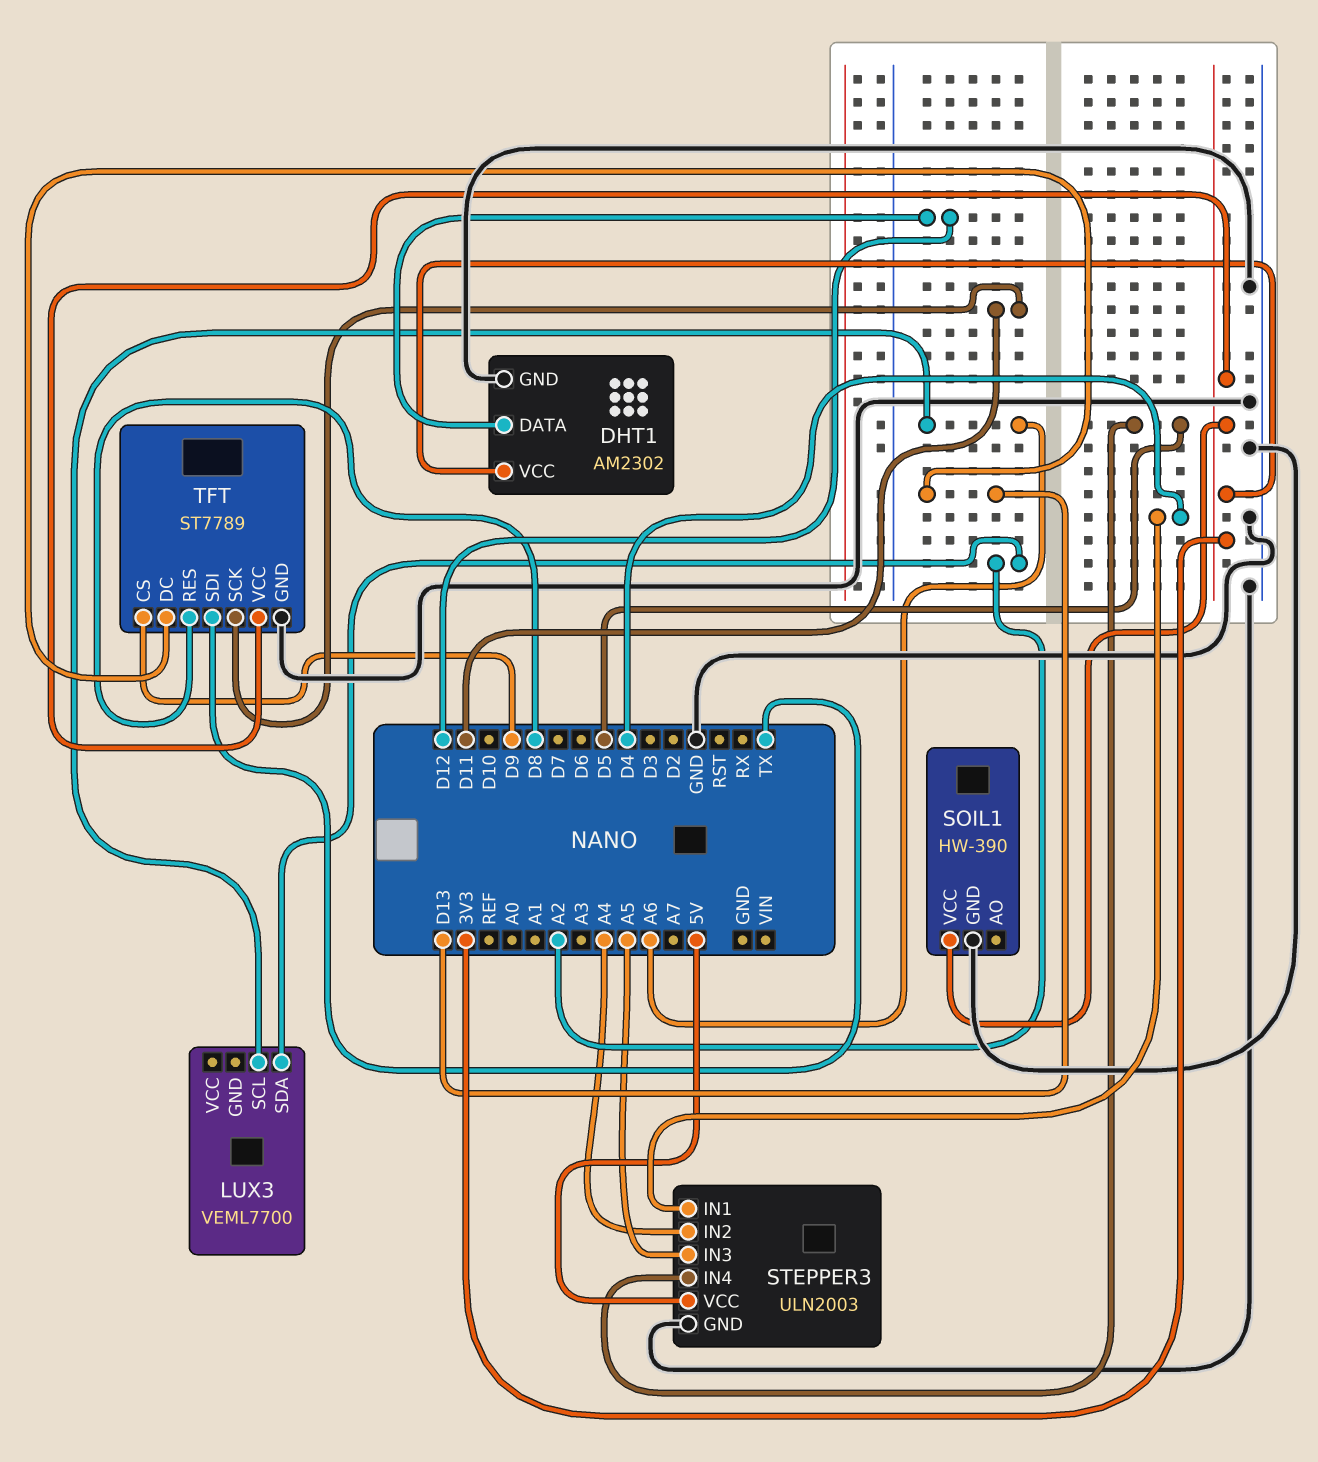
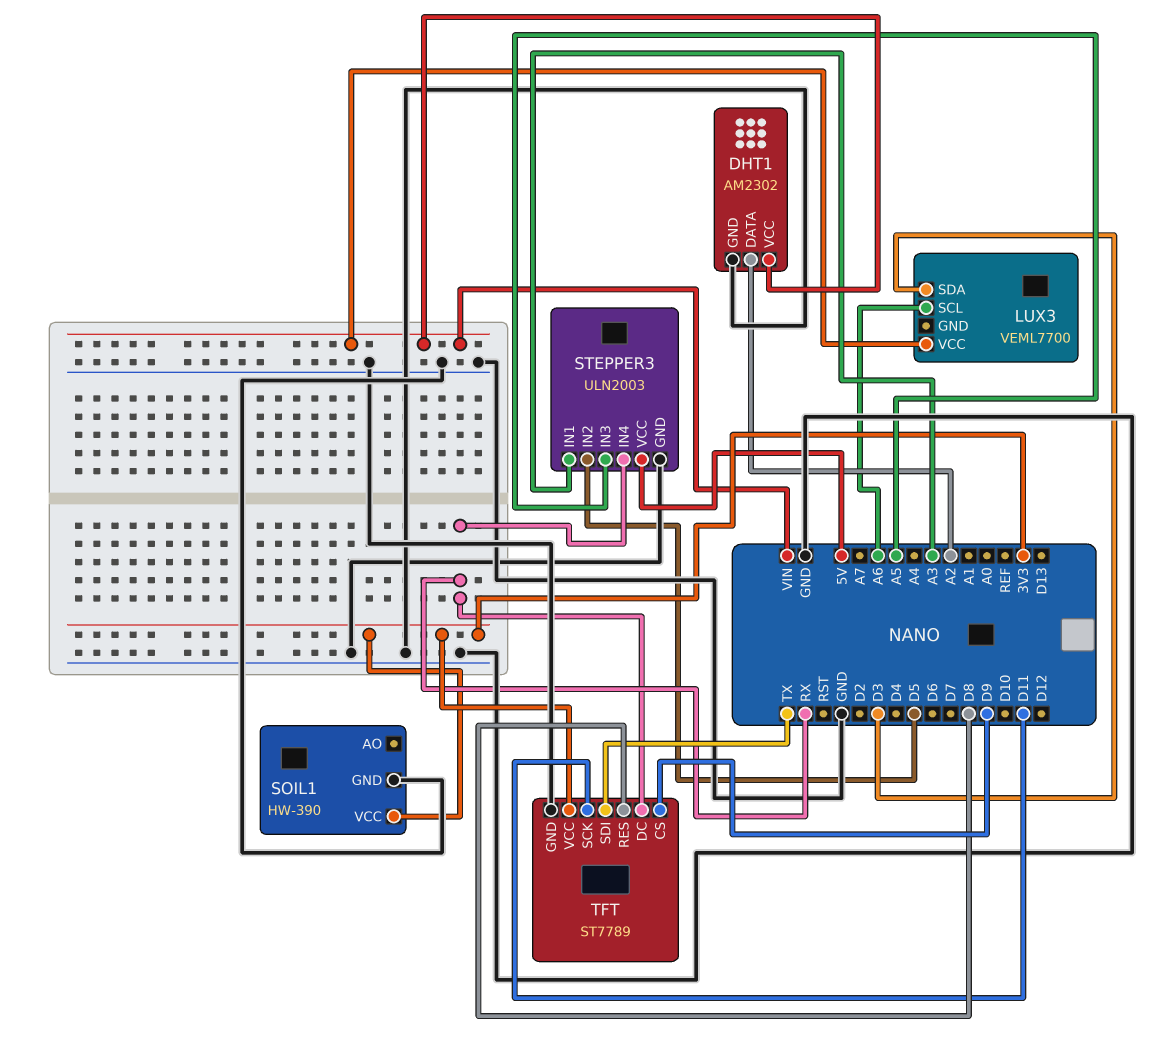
DHT1 pin DATA: D12 -> A2
DHT1 pin VCC: 3V3 -> VIN
LUX3 pin SDA: A2 -> D3
LUX3 pin VCC: none -> VIN
STEPPER3 pin IN1: D4 -> A3
STEPPER3 pin IN2: A4 -> D5
STEPPER3 pin IN4: D5 -> RX
TFT pin DC: D13 -> RX

